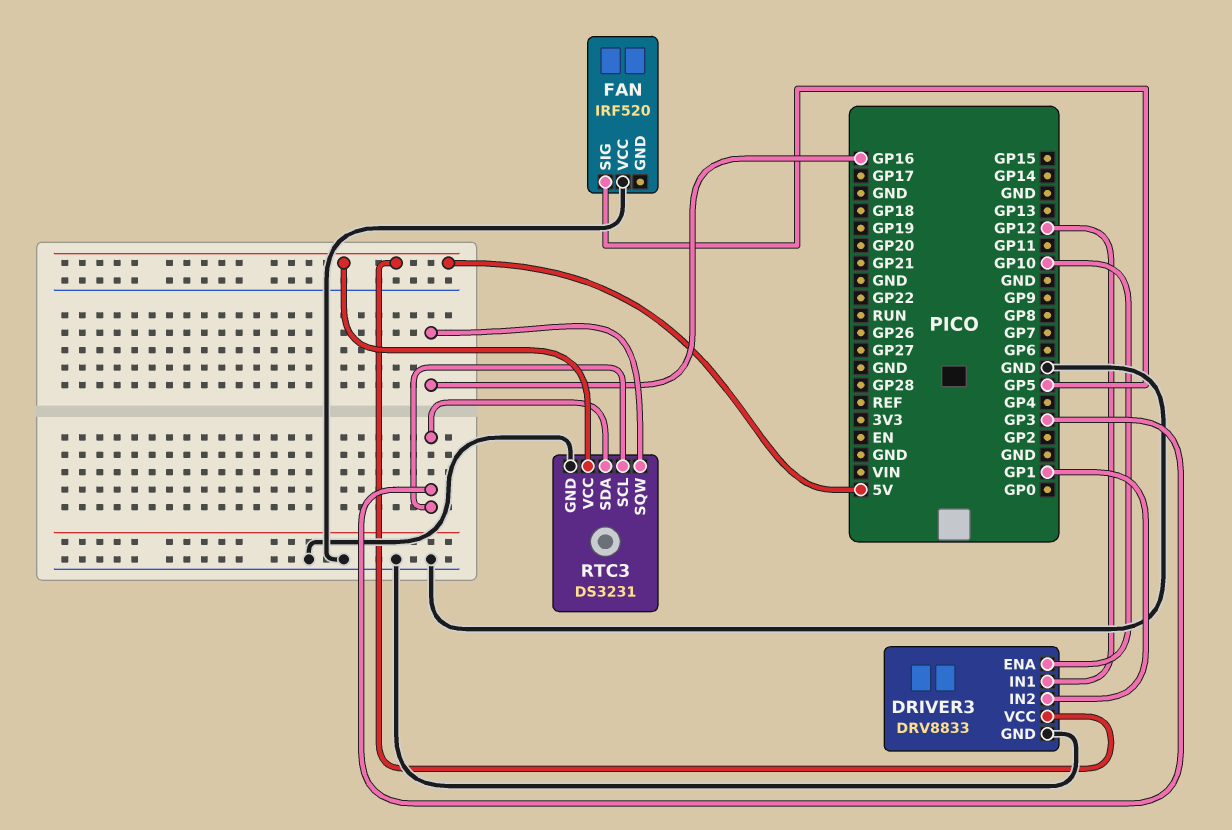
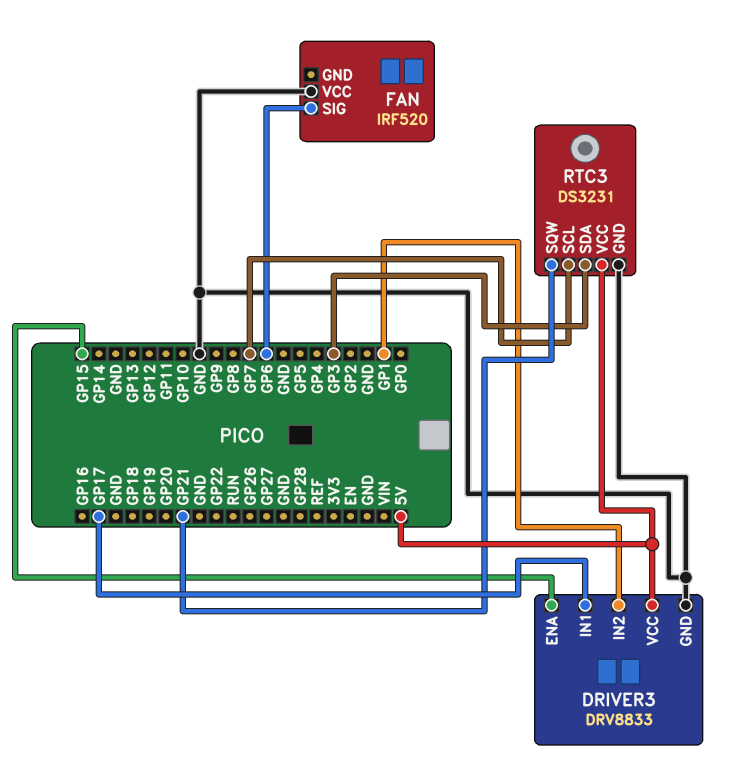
DRIVER3 pin ENA: GP10 -> GP15
DRIVER3 pin IN1: GP12 -> GP17
FAN pin SIG: GP5 -> GP6
RTC3 pin SCL: GP3 -> GP7
RTC3 pin SQW: GP16 -> GP21

